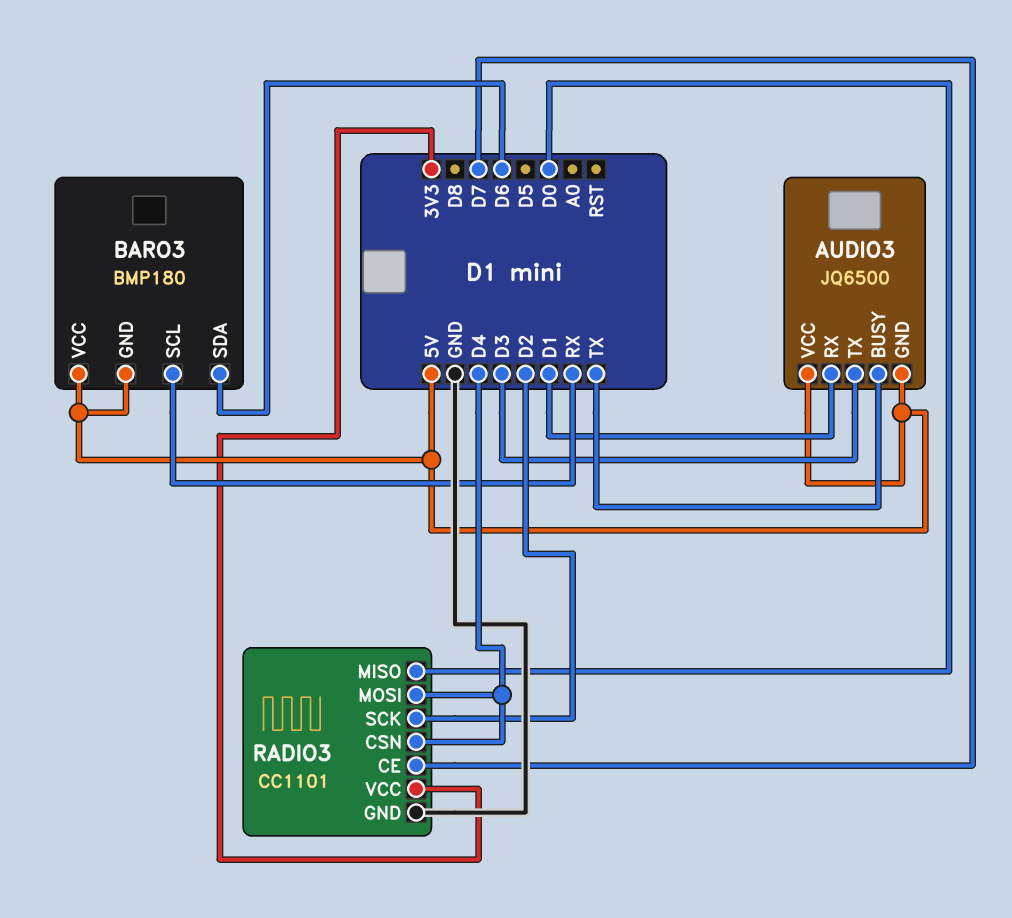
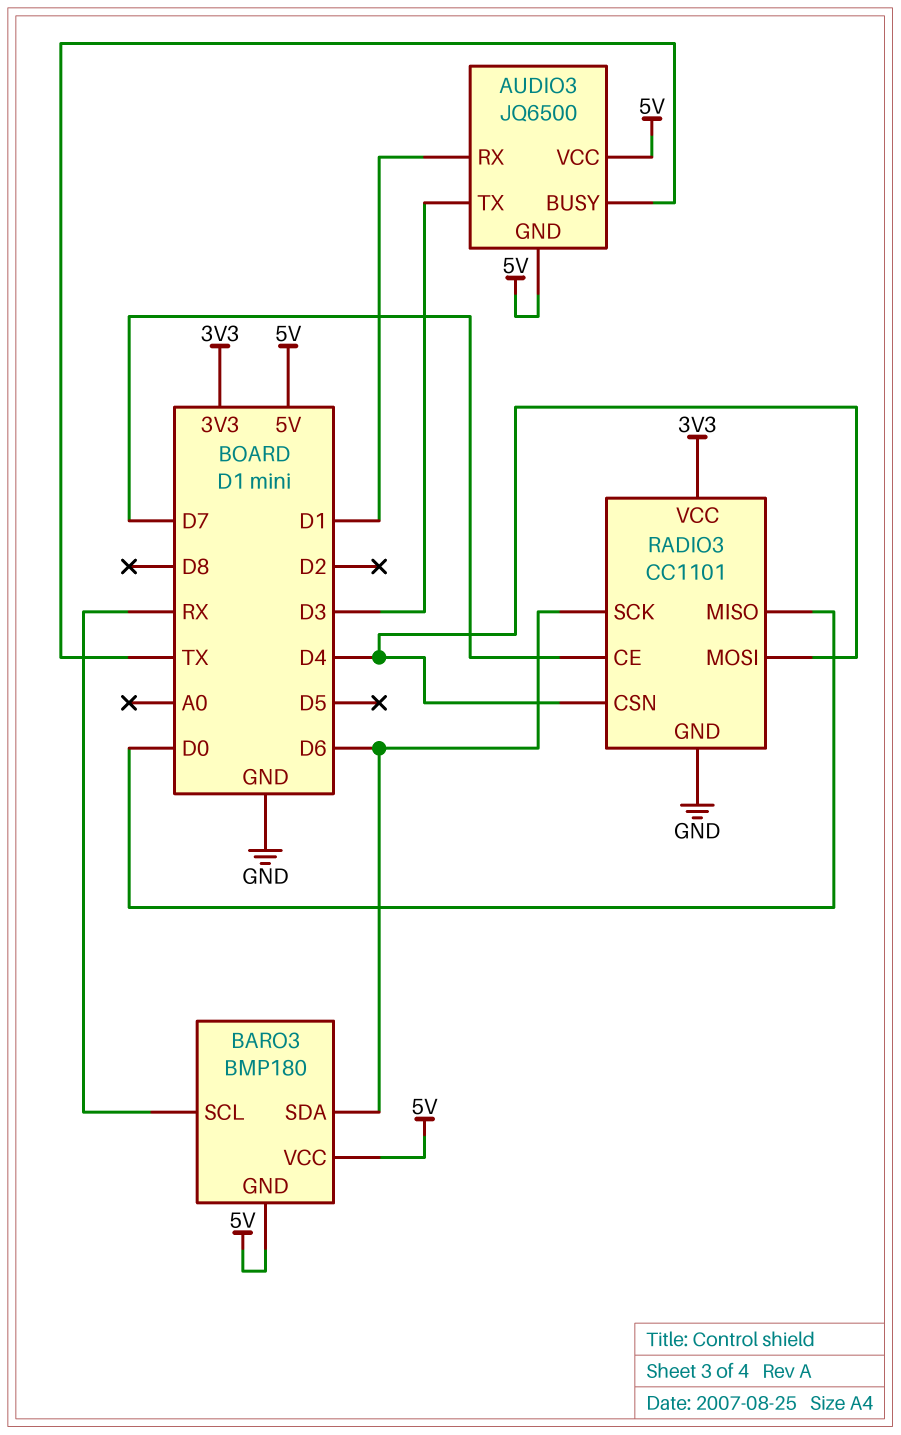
RADIO3 pin SCK: D2 -> D6

